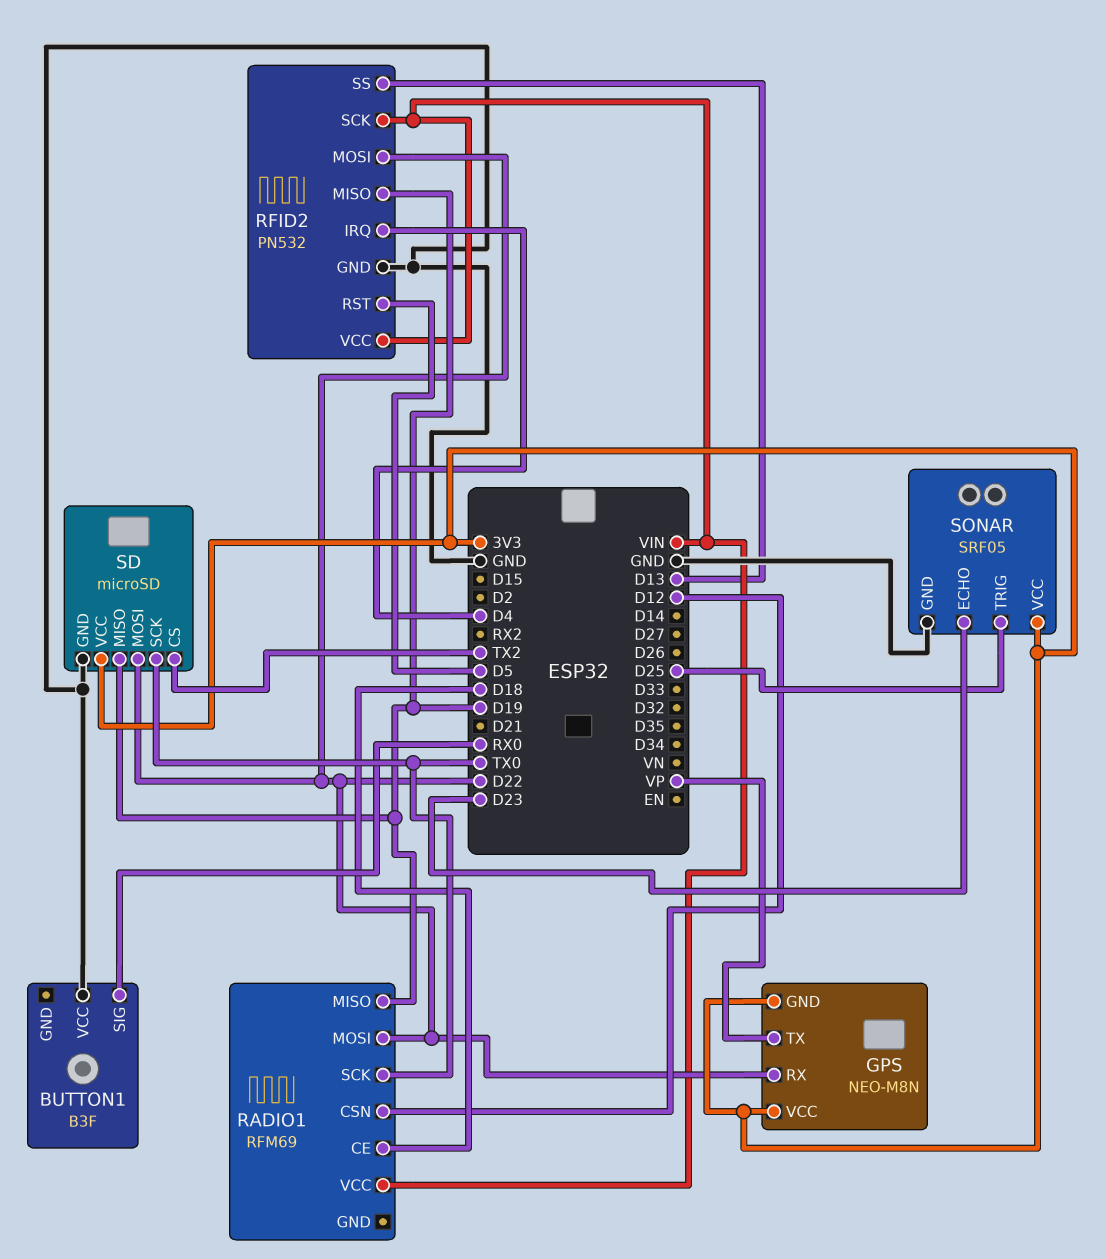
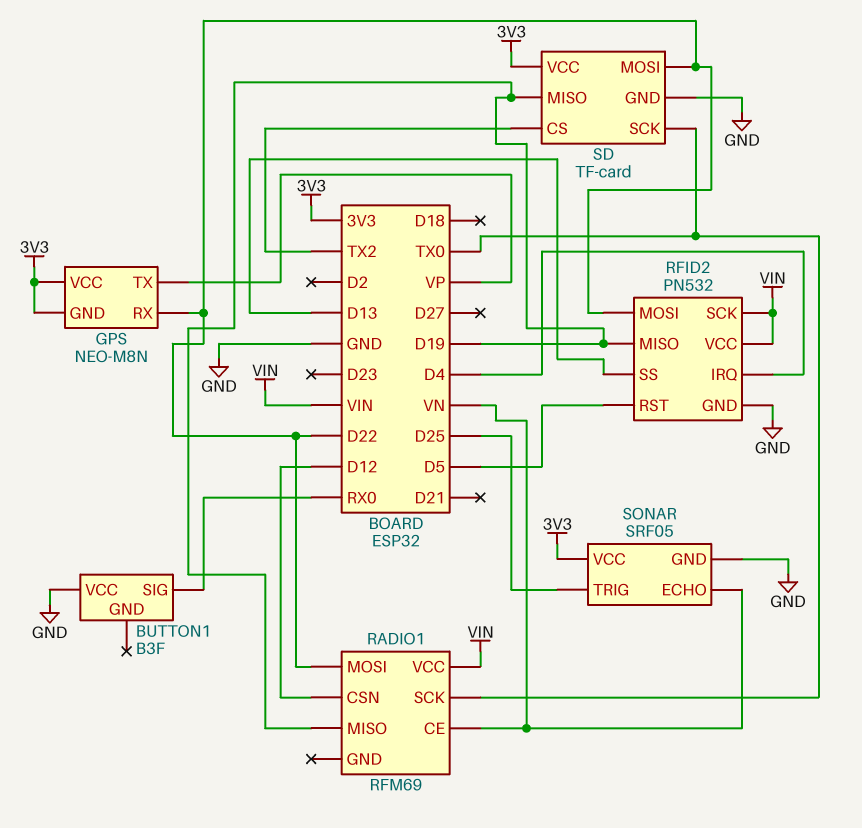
RADIO1 pin CE: D18 -> VN
SD: microSD -> TF-card
SONAR pin ECHO: D23 -> VN

